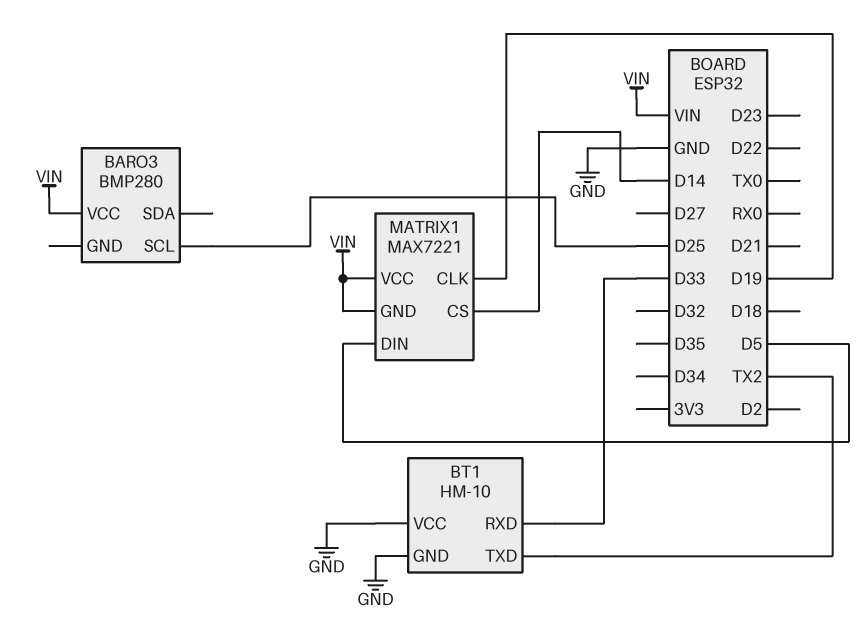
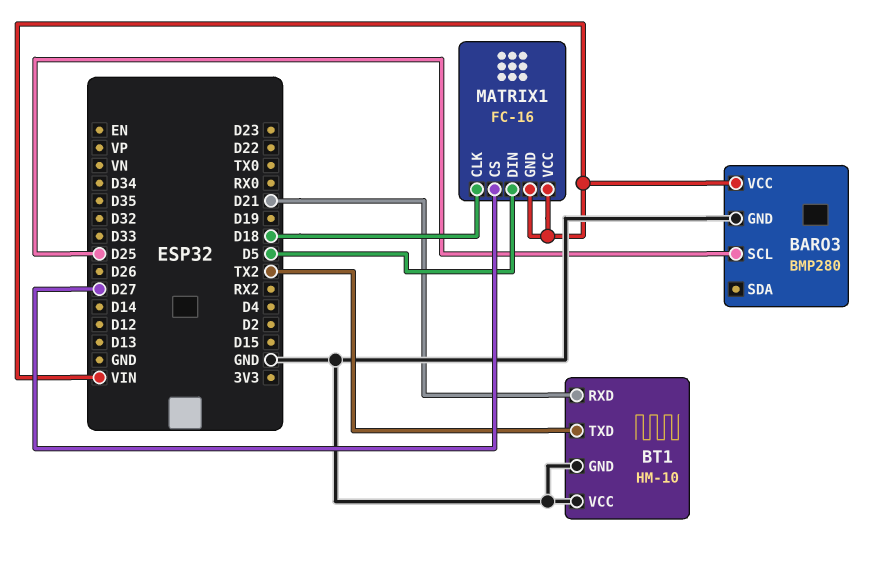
BARO3 pin GND: none -> GND
BT1 pin RXD: D33 -> D21
MATRIX1: MAX7221 -> FC-16
MATRIX1 pin CLK: D19 -> D18
MATRIX1 pin CS: D14 -> D27

